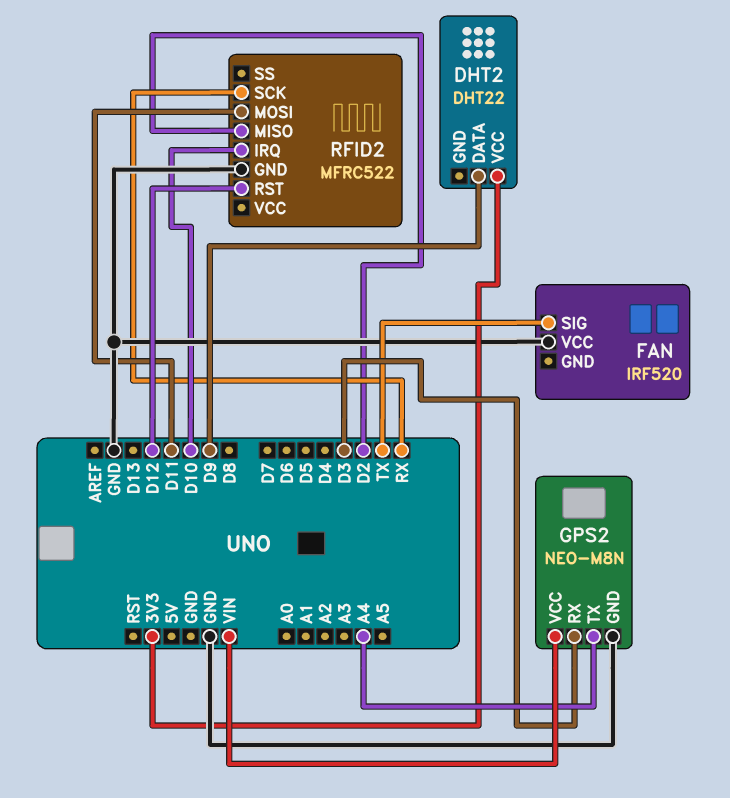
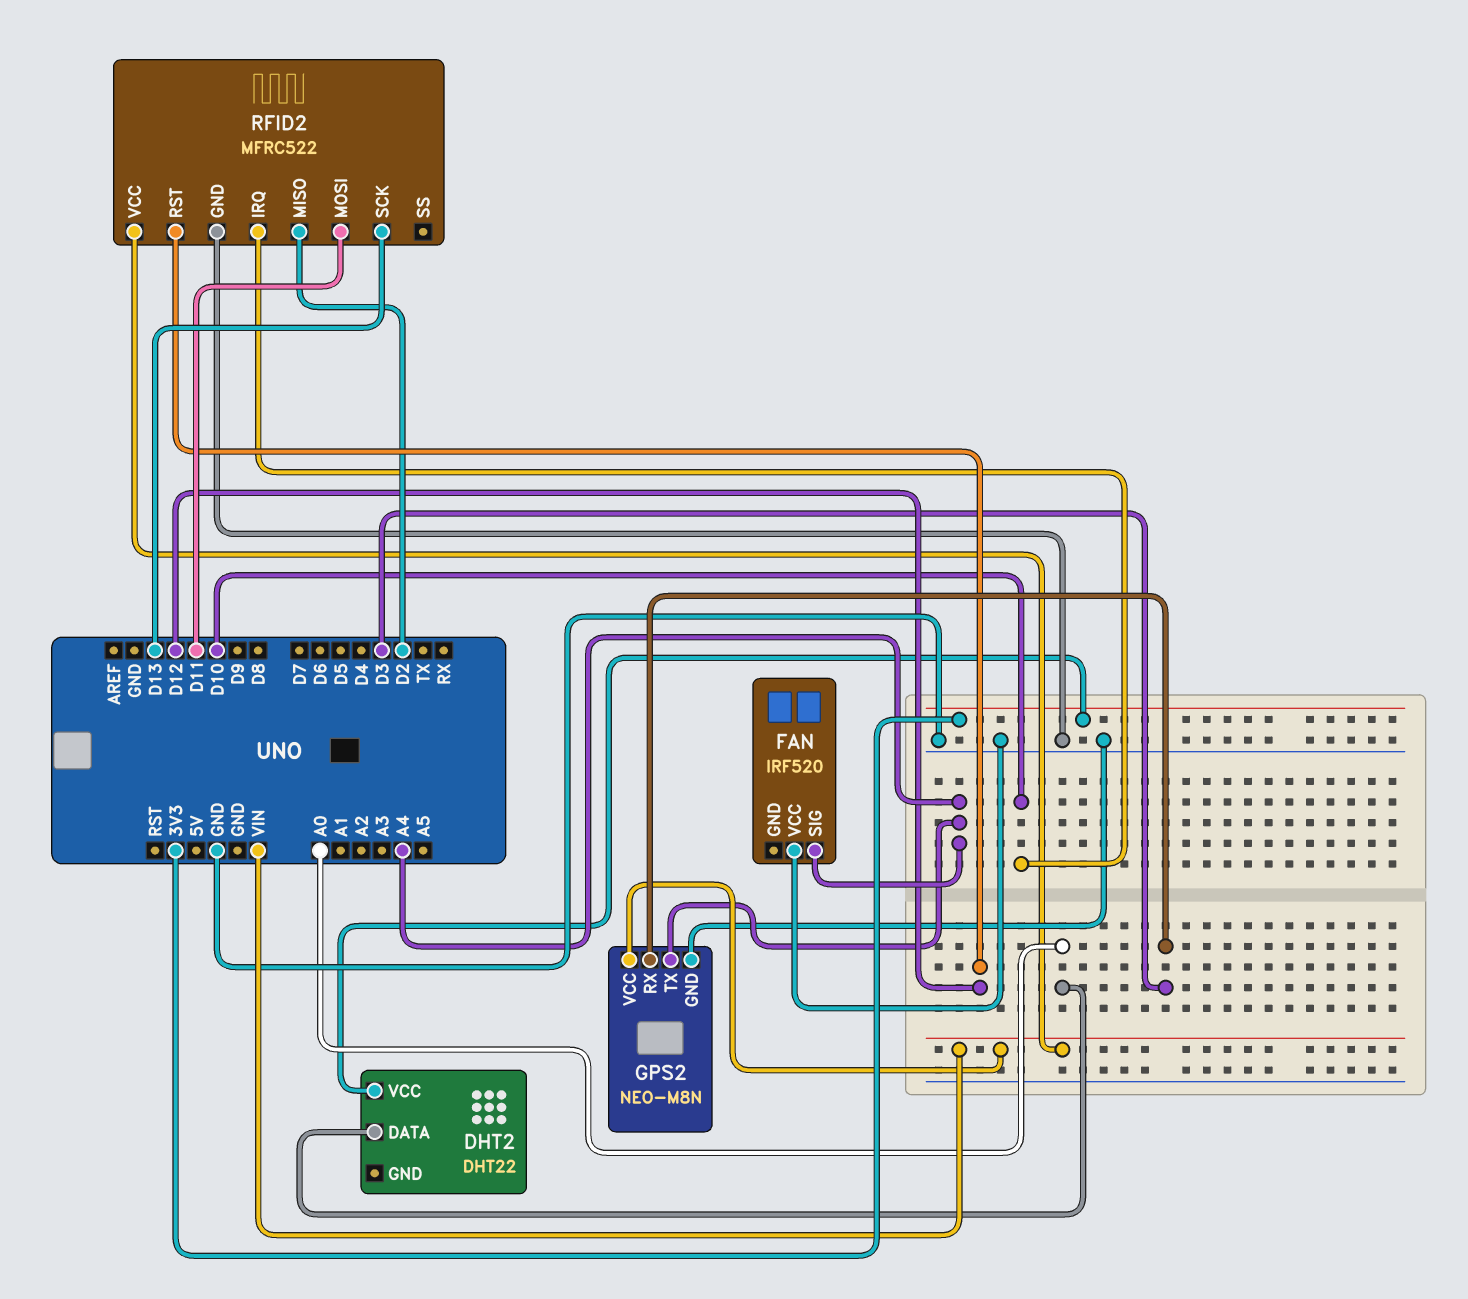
DHT2 pin DATA: D9 -> A0
FAN pin SIG: TX -> A4
RFID2 pin SCK: RX -> D13
RFID2 pin VCC: none -> VIN

